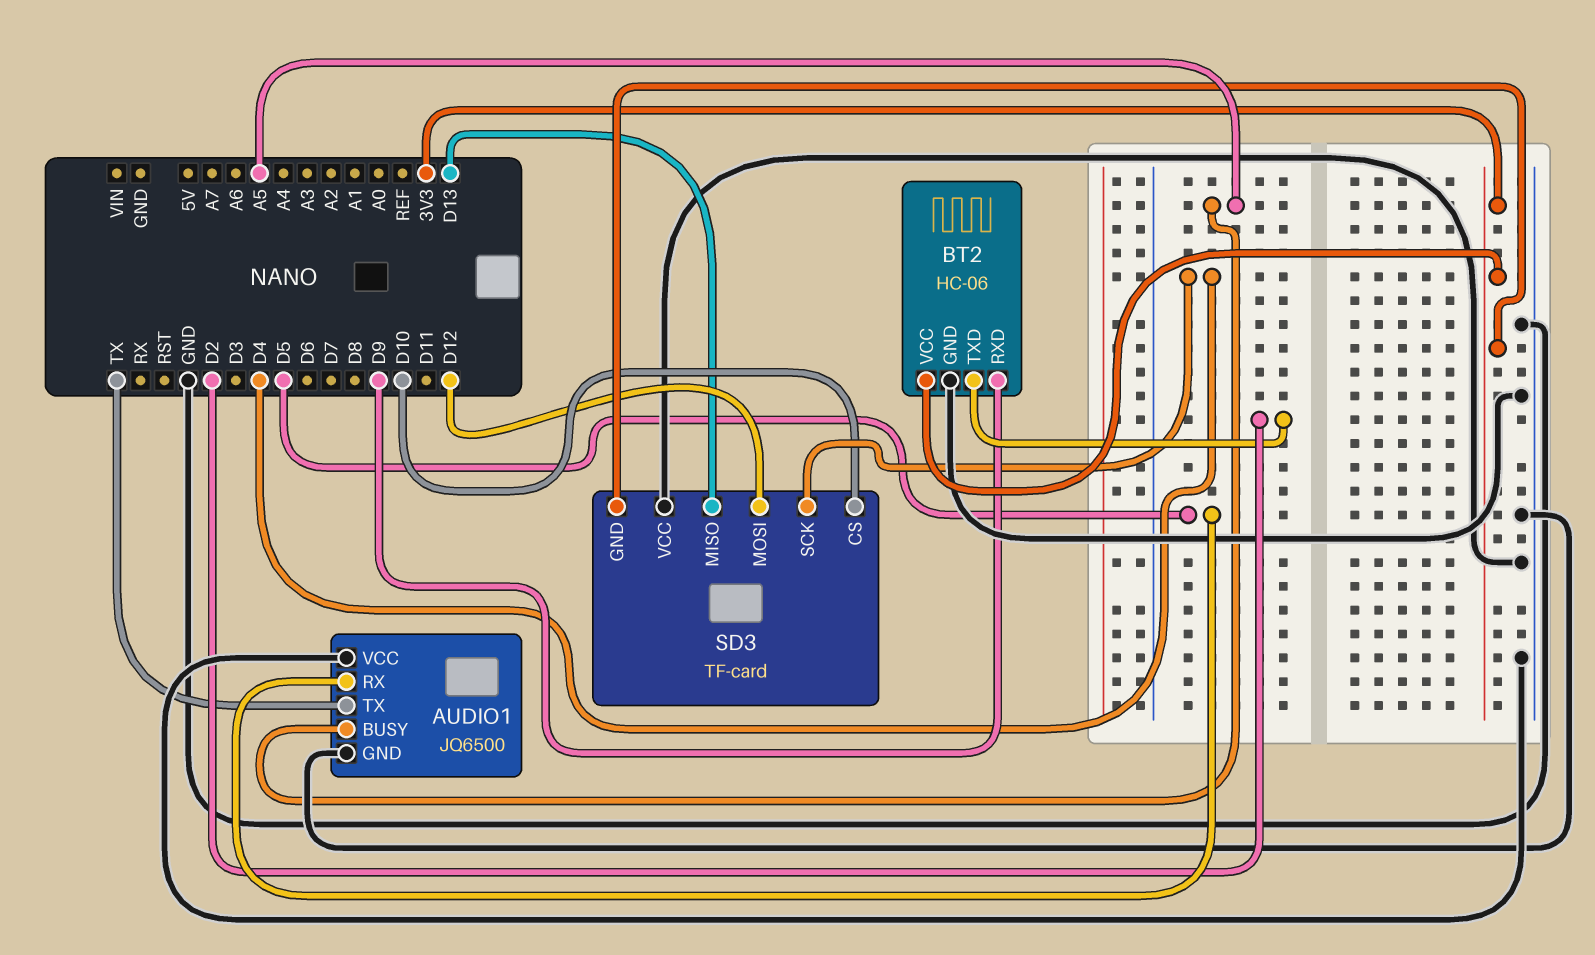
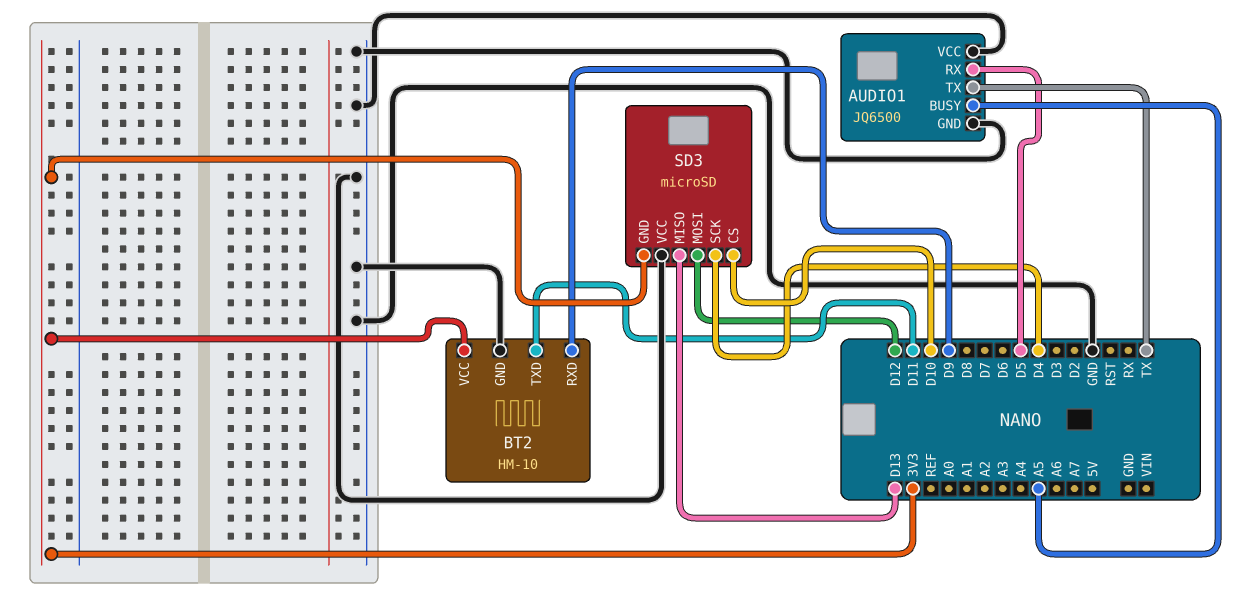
BT2: HC-06 -> HM-10
BT2 pin TXD: D2 -> D11
SD3: TF-card -> microSD

